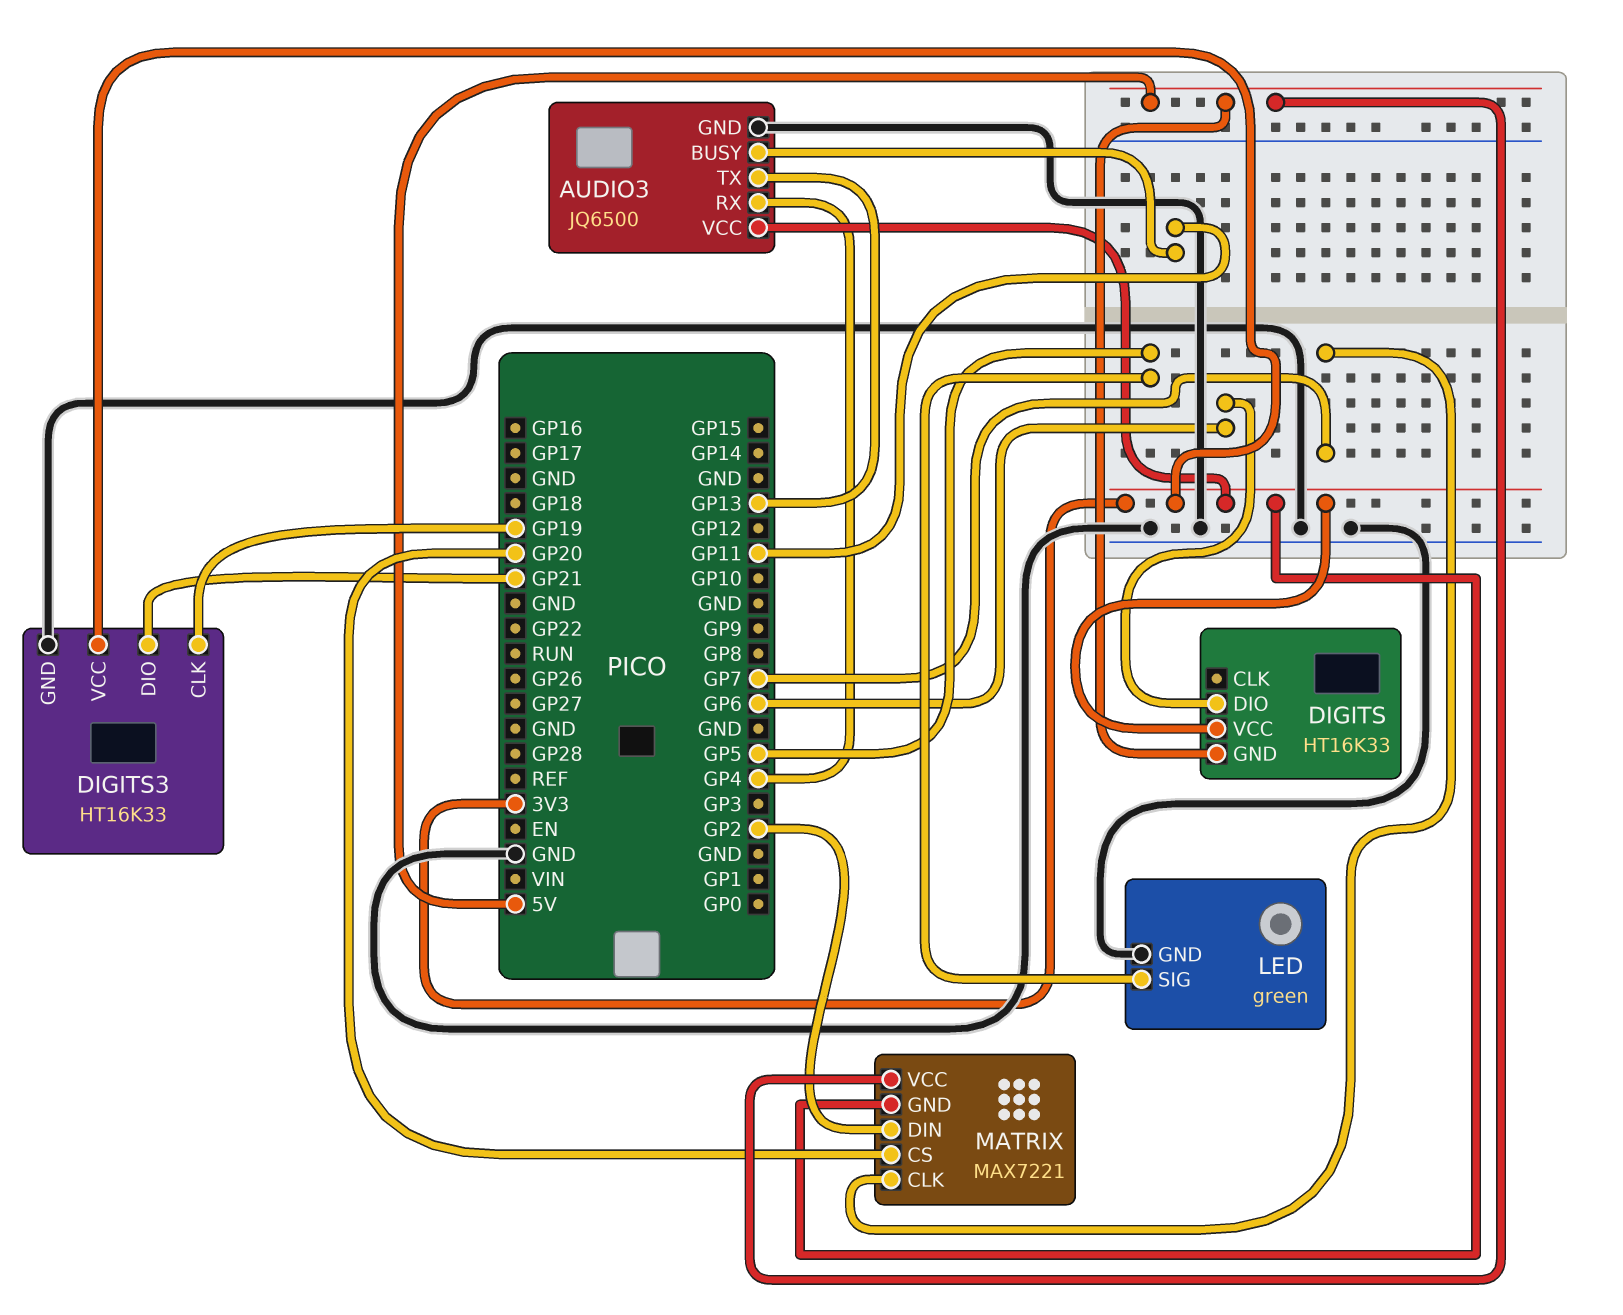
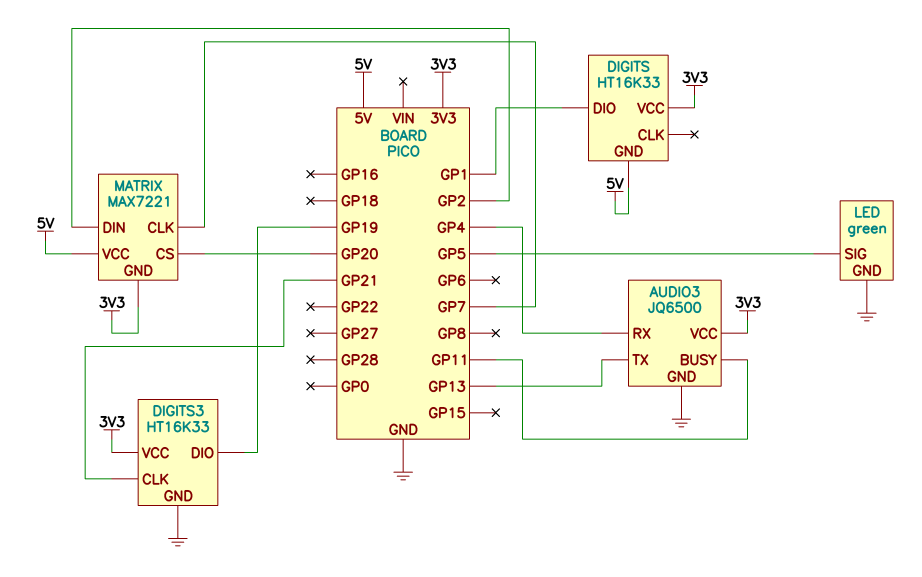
DIGITS pin DIO: GP6 -> GP1
DIGITS3 pin CLK: GP19 -> GP21
DIGITS3 pin DIO: GP21 -> GP19

